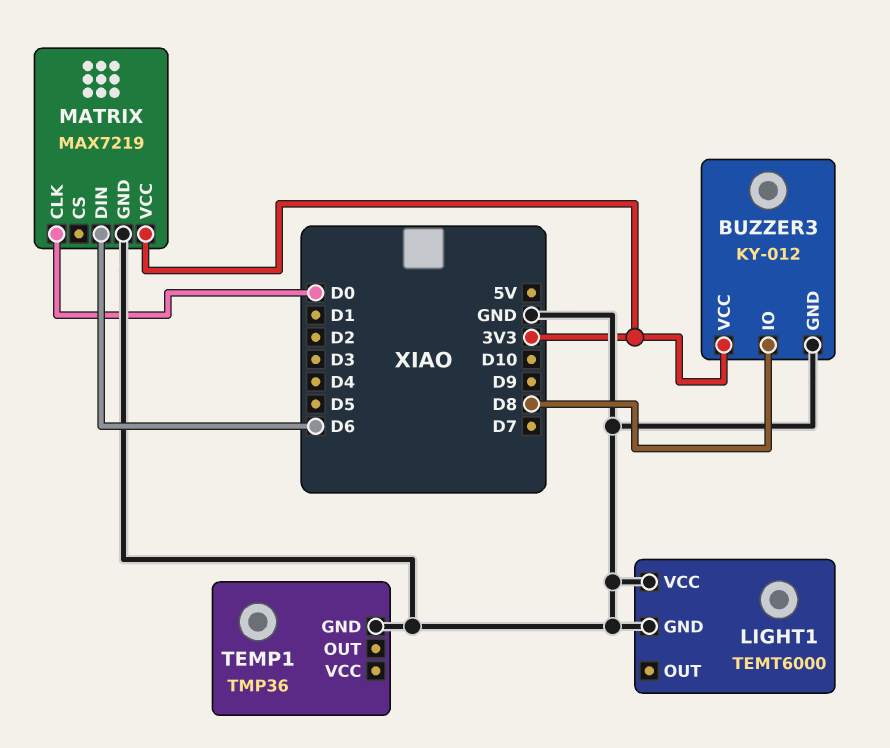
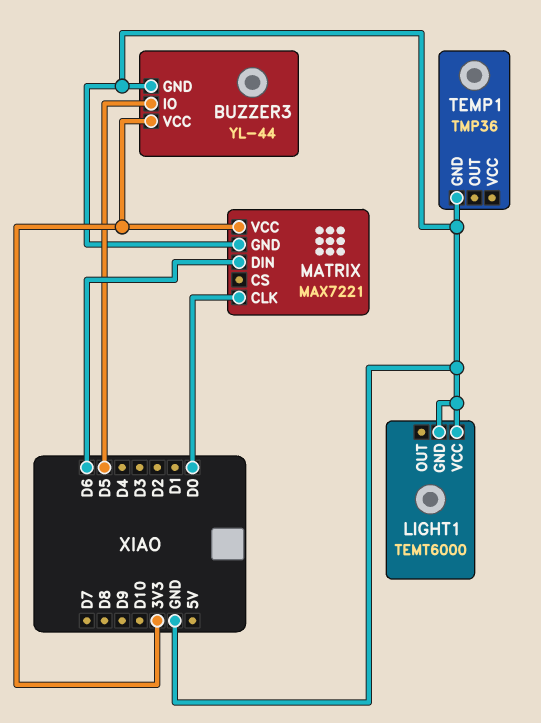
BUZZER3: KY-012 -> YL-44
BUZZER3 pin IO: D8 -> D5
MATRIX: MAX7219 -> MAX7221

